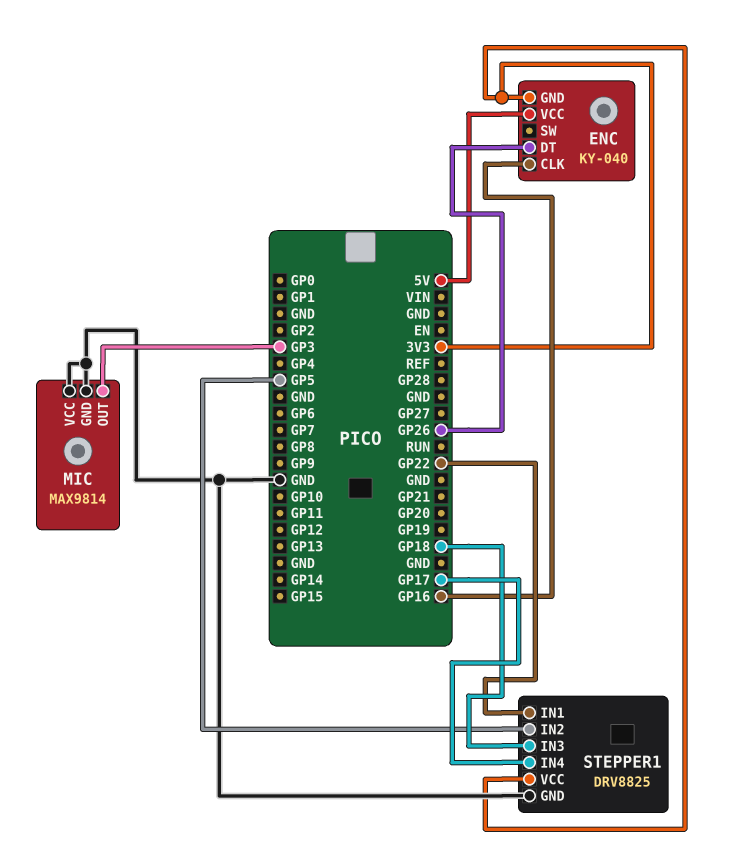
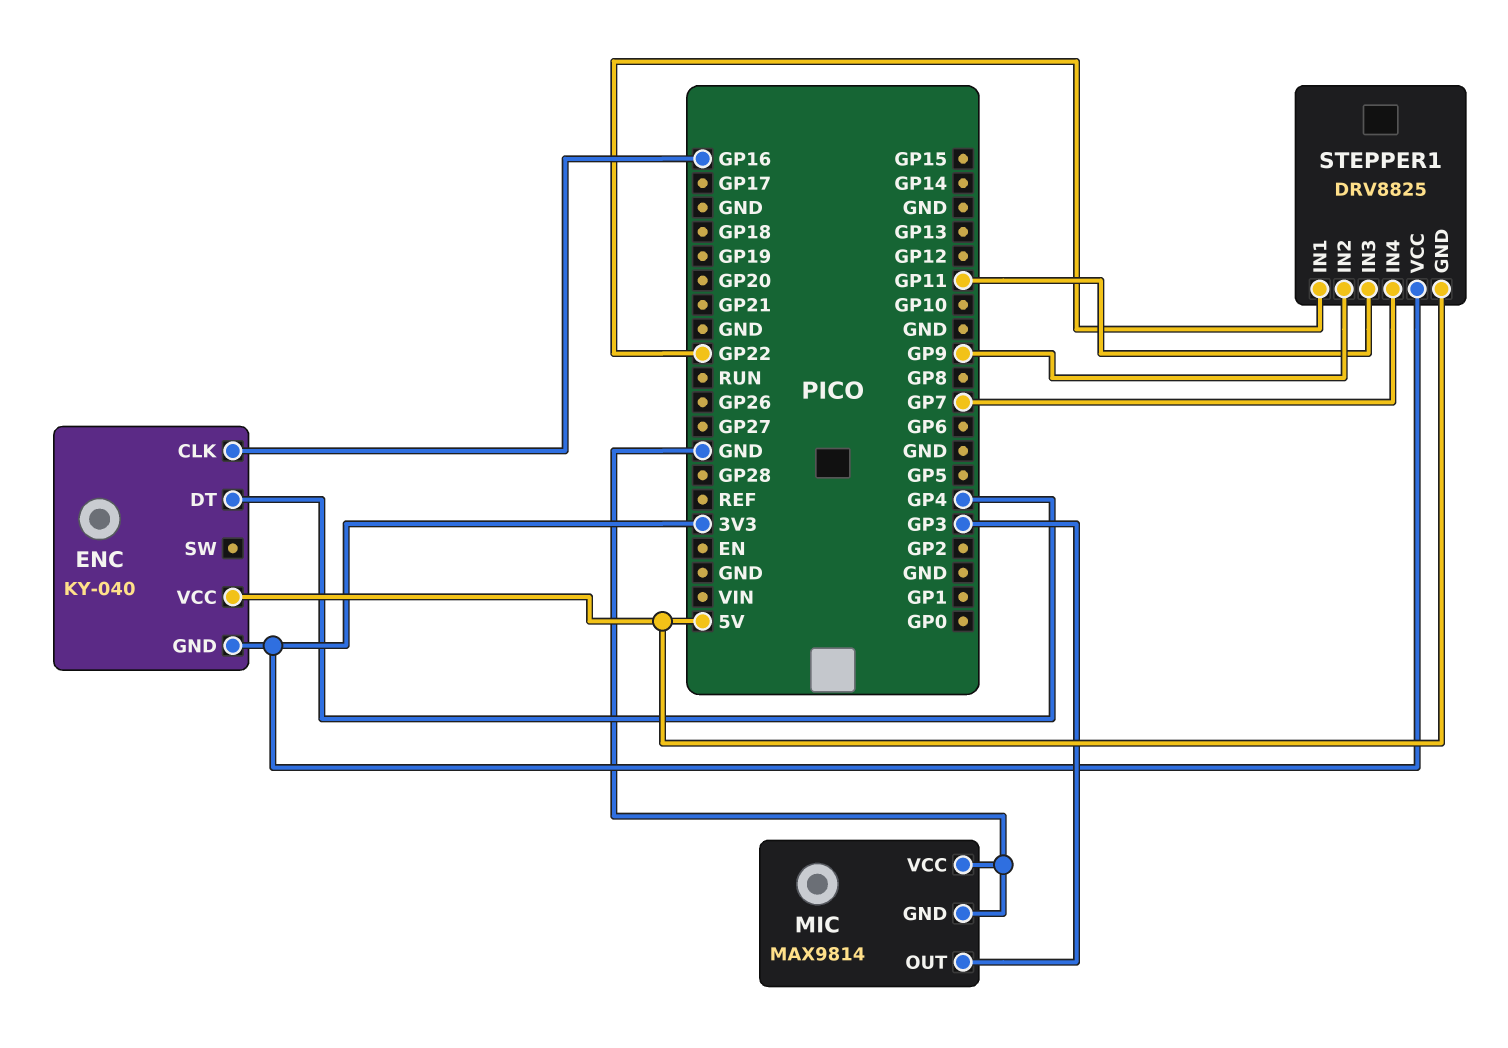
ENC pin DT: GP26 -> GP4
STEPPER1 pin GND: GND -> 5V
STEPPER1 pin IN2: GP5 -> GP9
STEPPER1 pin IN3: GP18 -> GP11
STEPPER1 pin IN4: GP17 -> GP7

